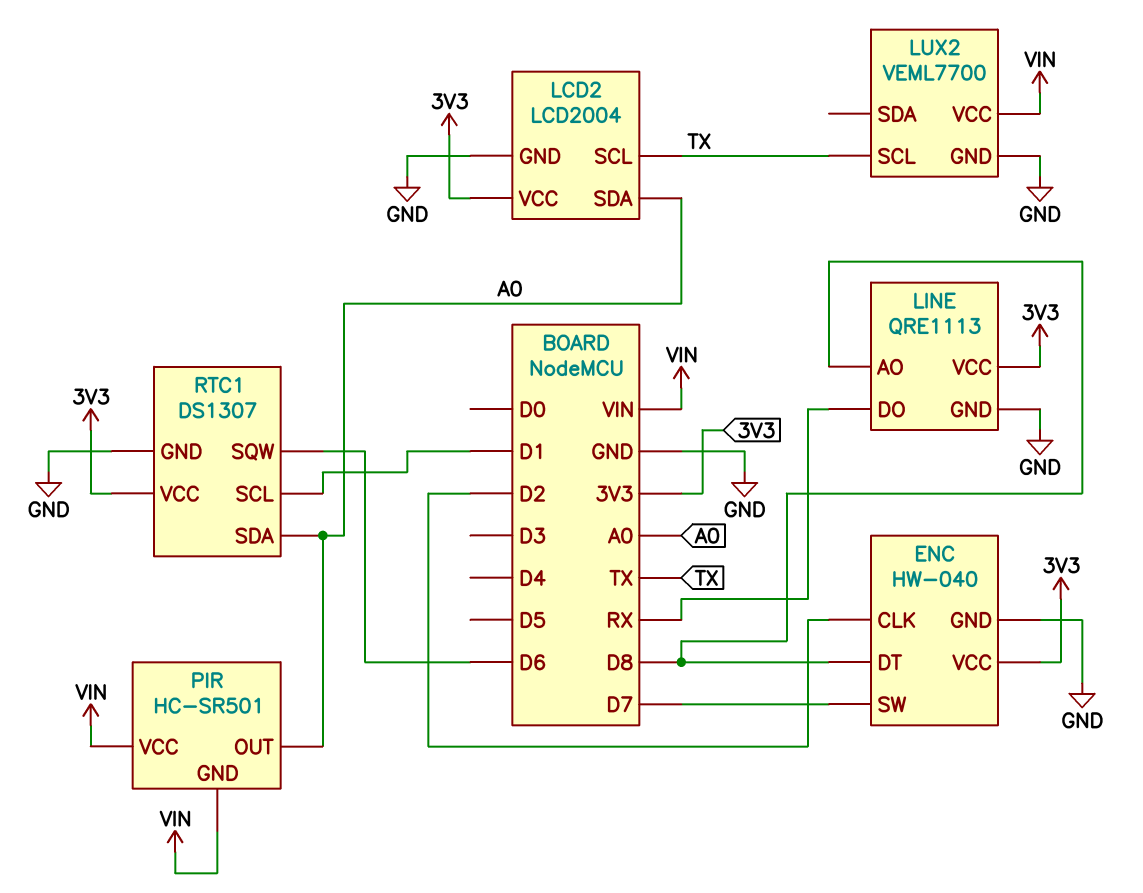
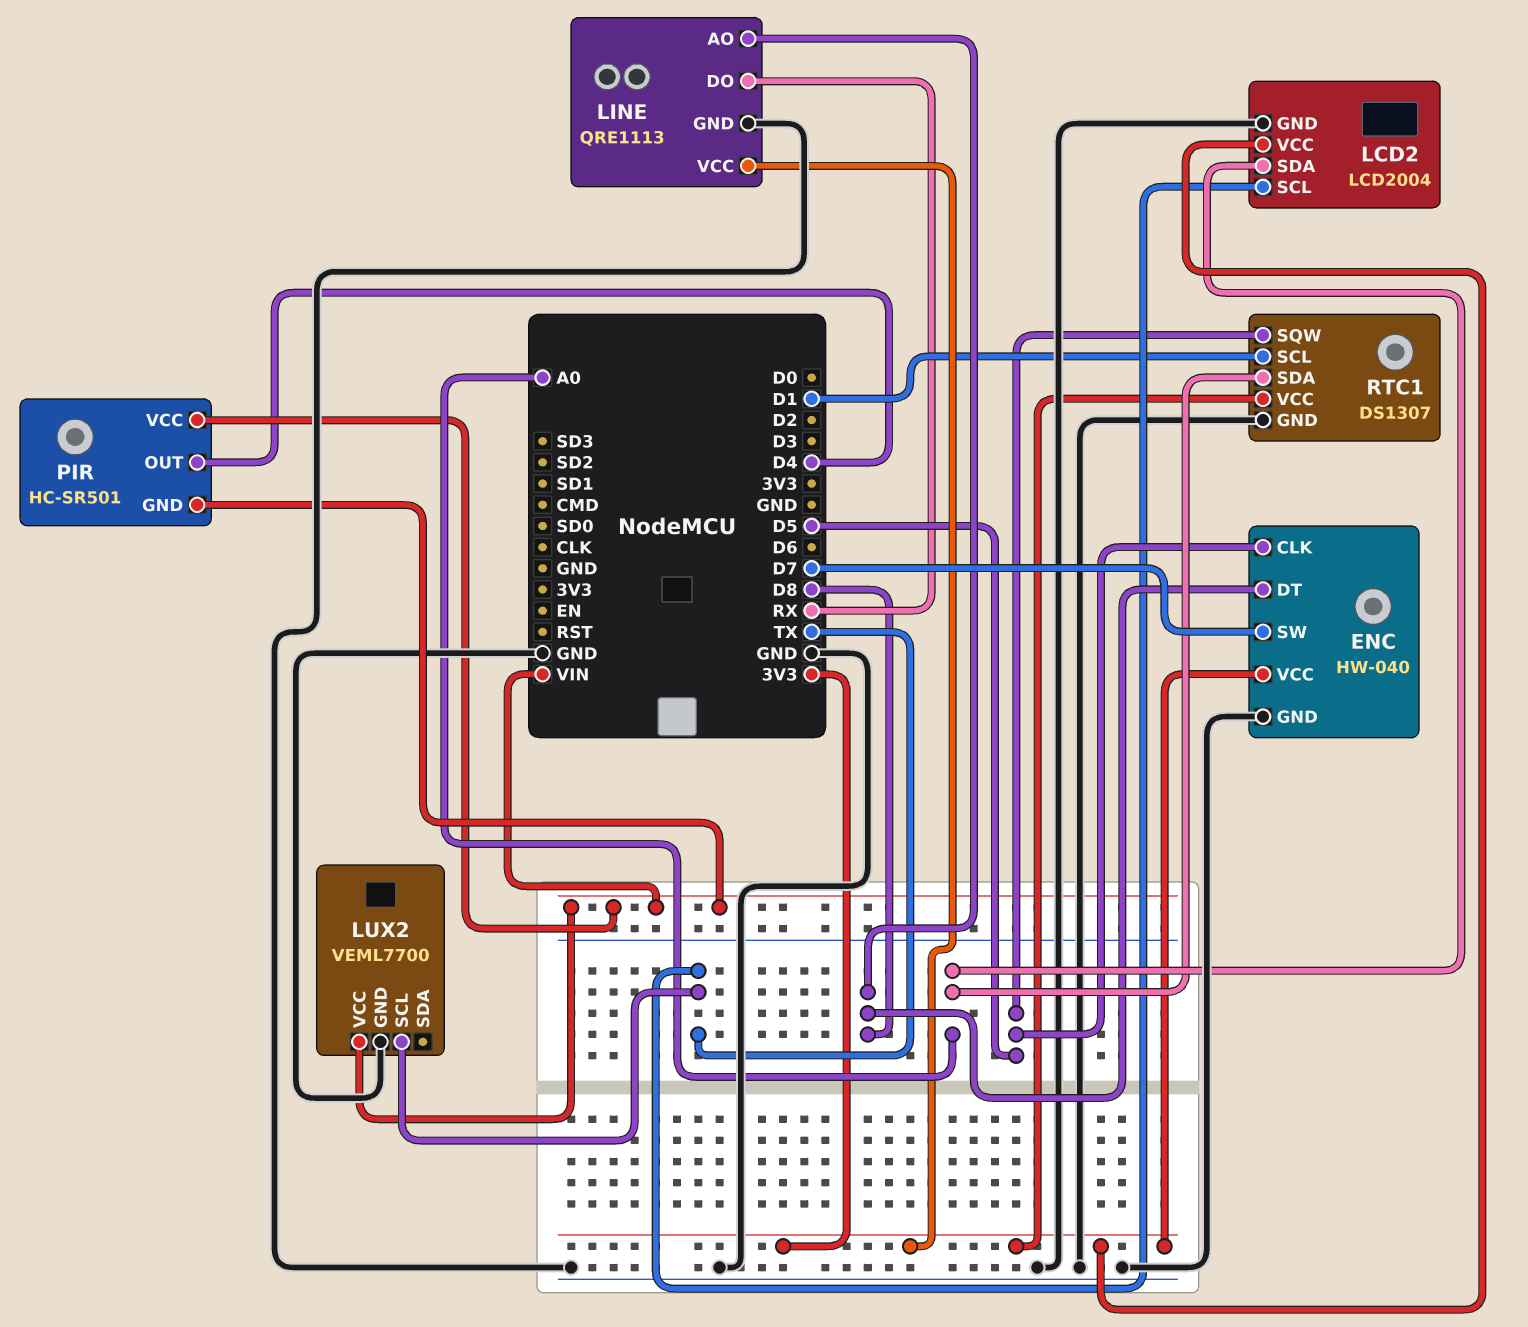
ENC pin CLK: D2 -> D5
PIR pin OUT: A0 -> D4
RTC1 pin SQW: D6 -> D5

